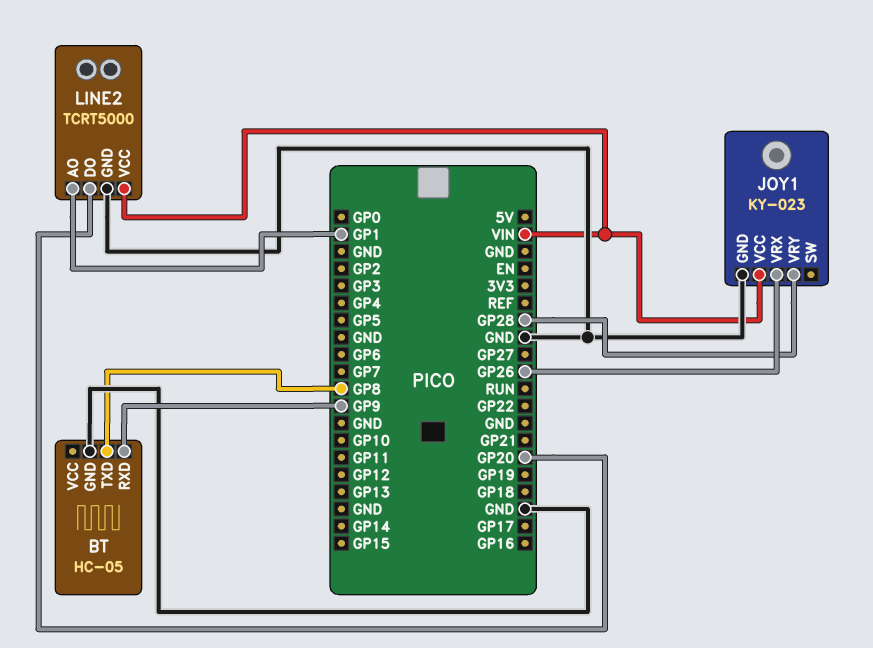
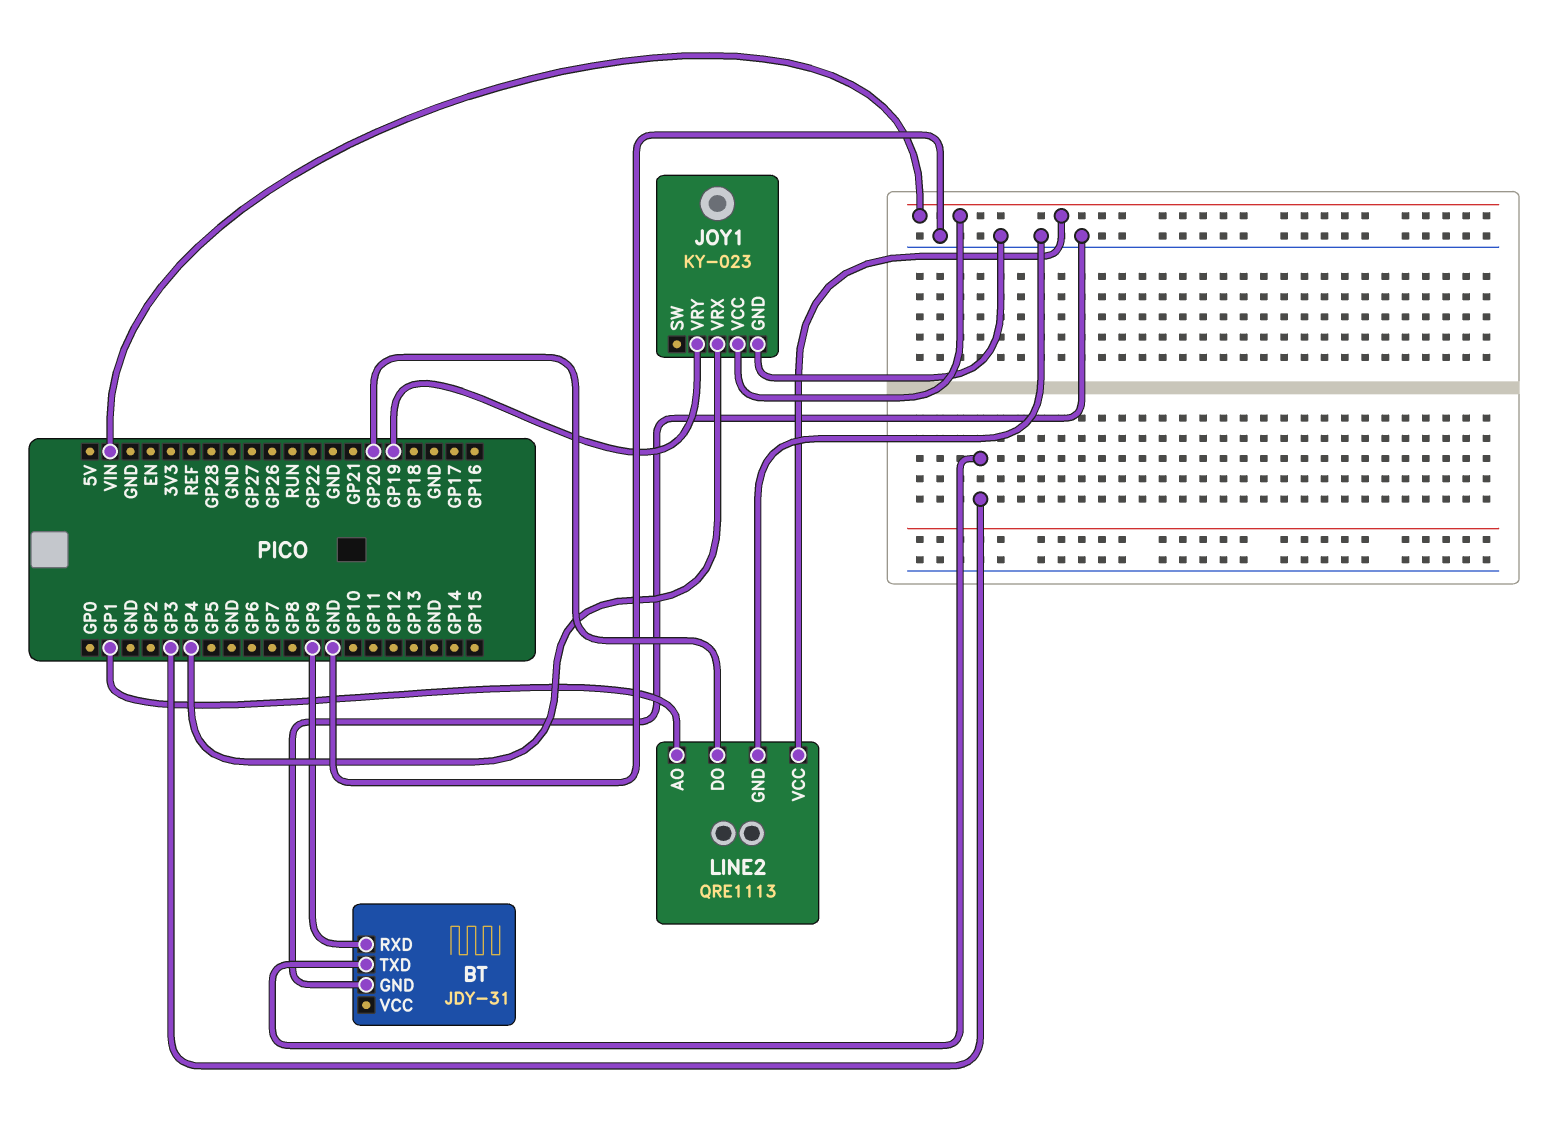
BT: HC-05 -> JDY-31
BT pin TXD: GP8 -> GP3
JOY1 pin VRX: GP26 -> GP4
JOY1 pin VRY: GP28 -> GP19
LINE2: TCRT5000 -> QRE1113

